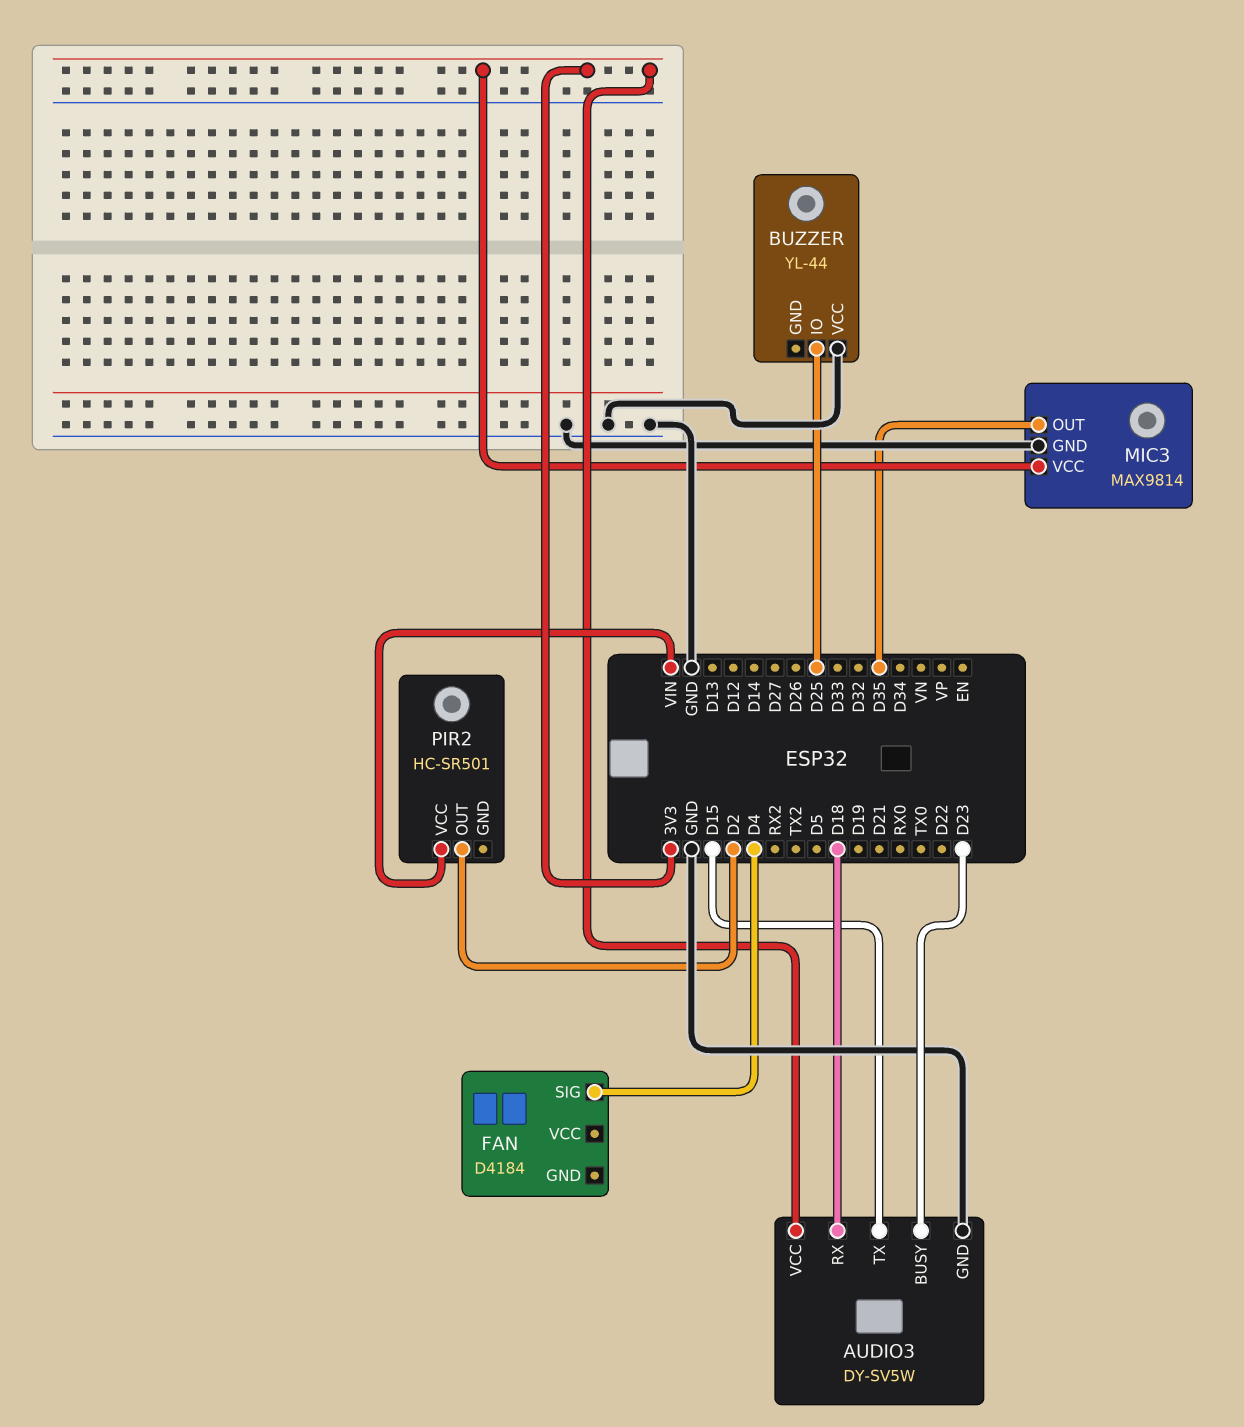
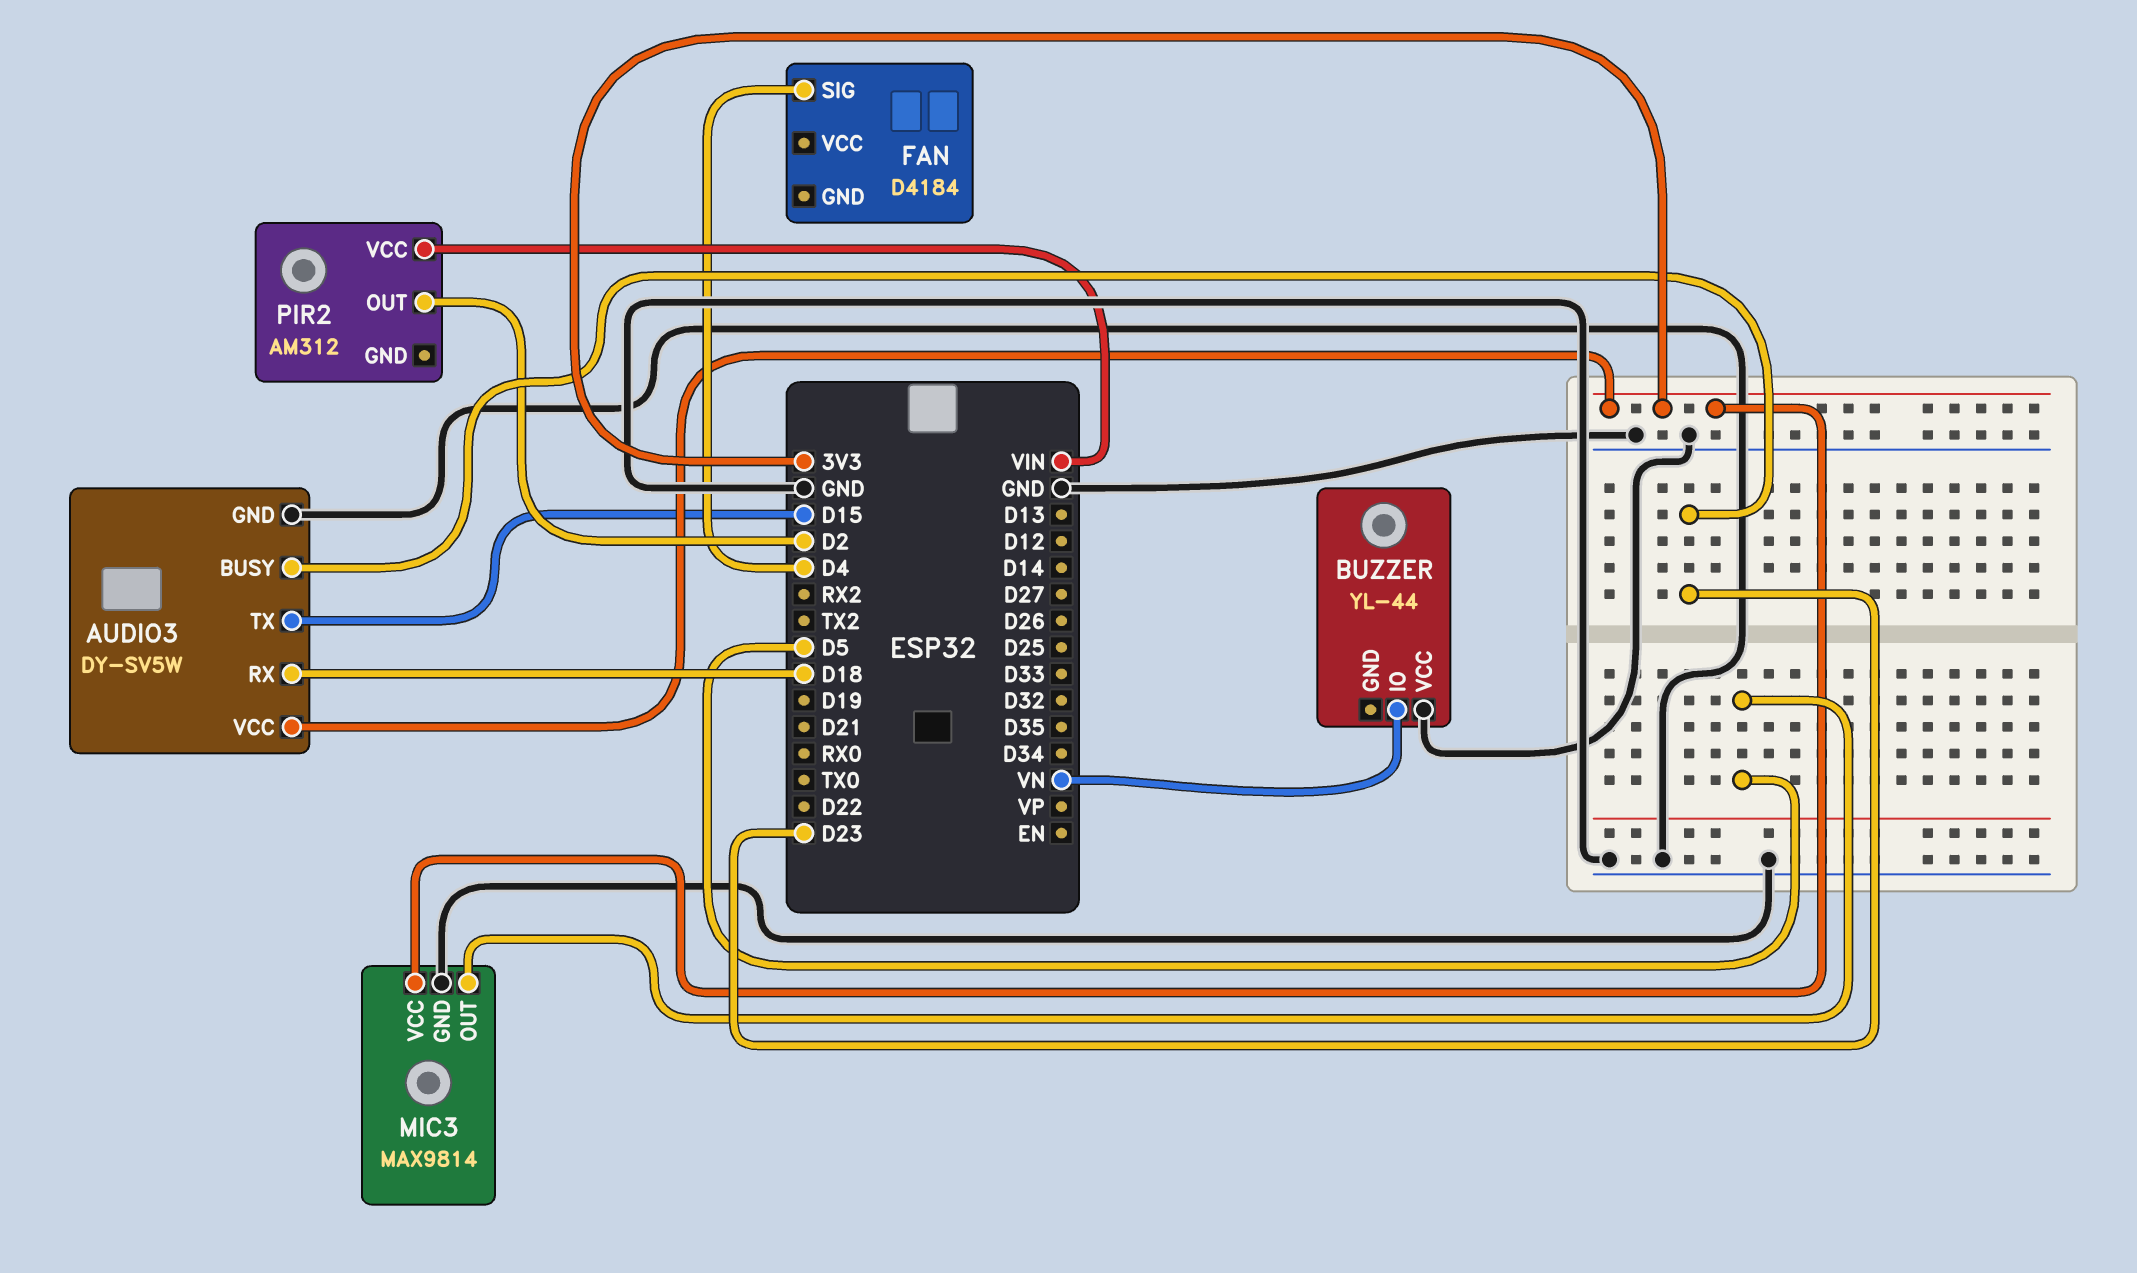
BUZZER pin IO: D25 -> VN
MIC3 pin OUT: D35 -> D5
PIR2: HC-SR501 -> AM312

